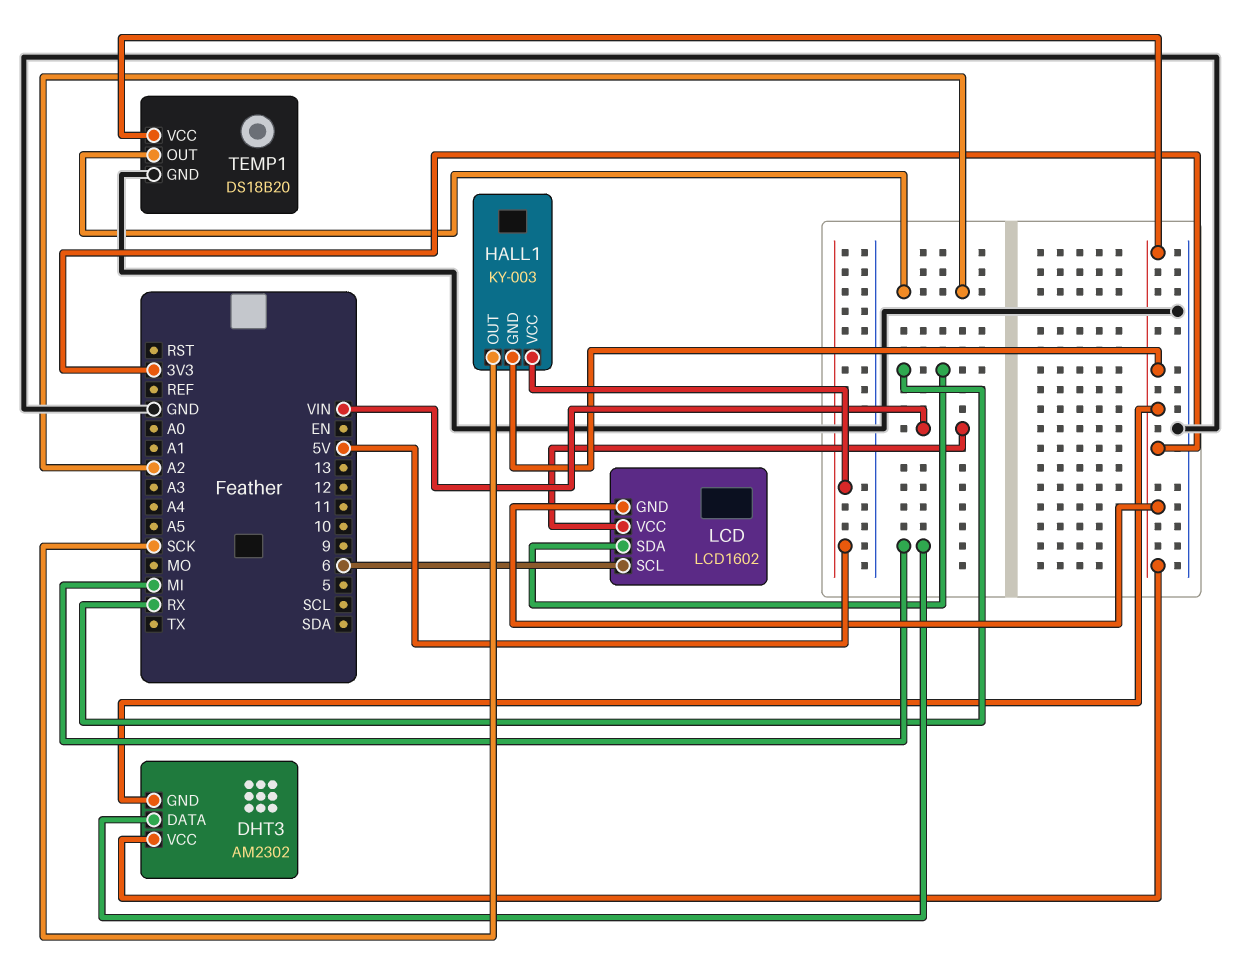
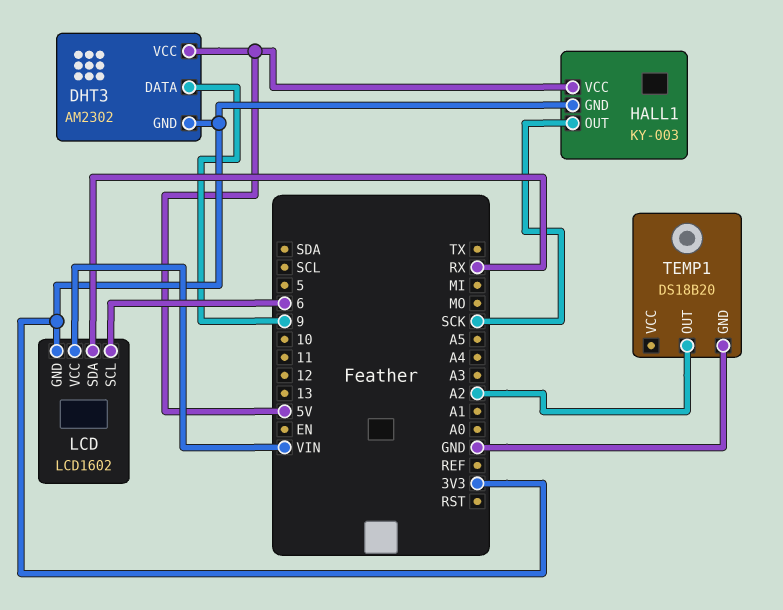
DHT3 pin DATA: MI -> 9
DHT3 pin VCC: 3V3 -> 5V
TEMP1 pin VCC: 3V3 -> none

